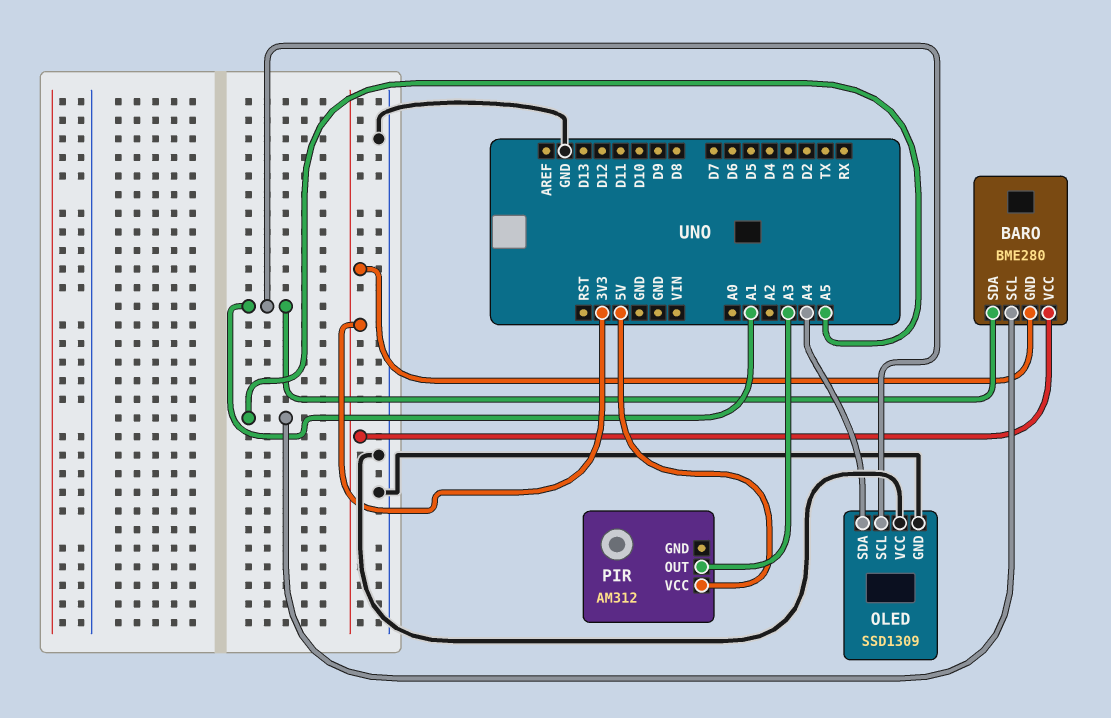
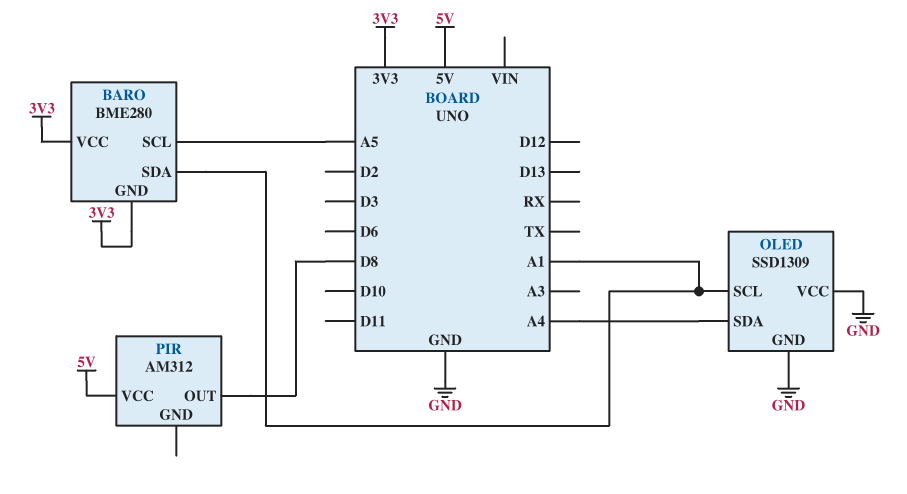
PIR pin OUT: A3 -> D8

